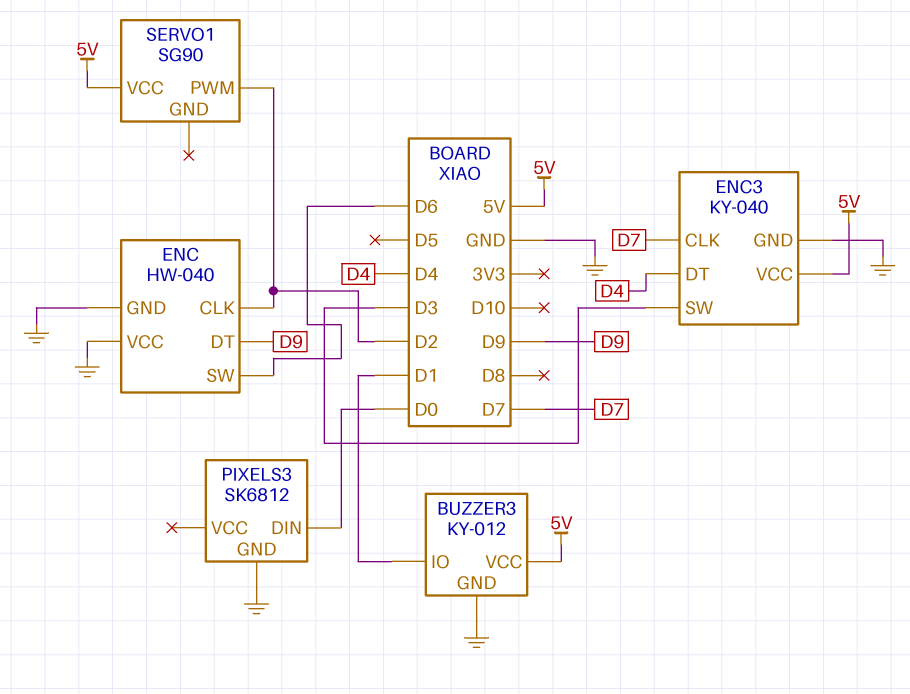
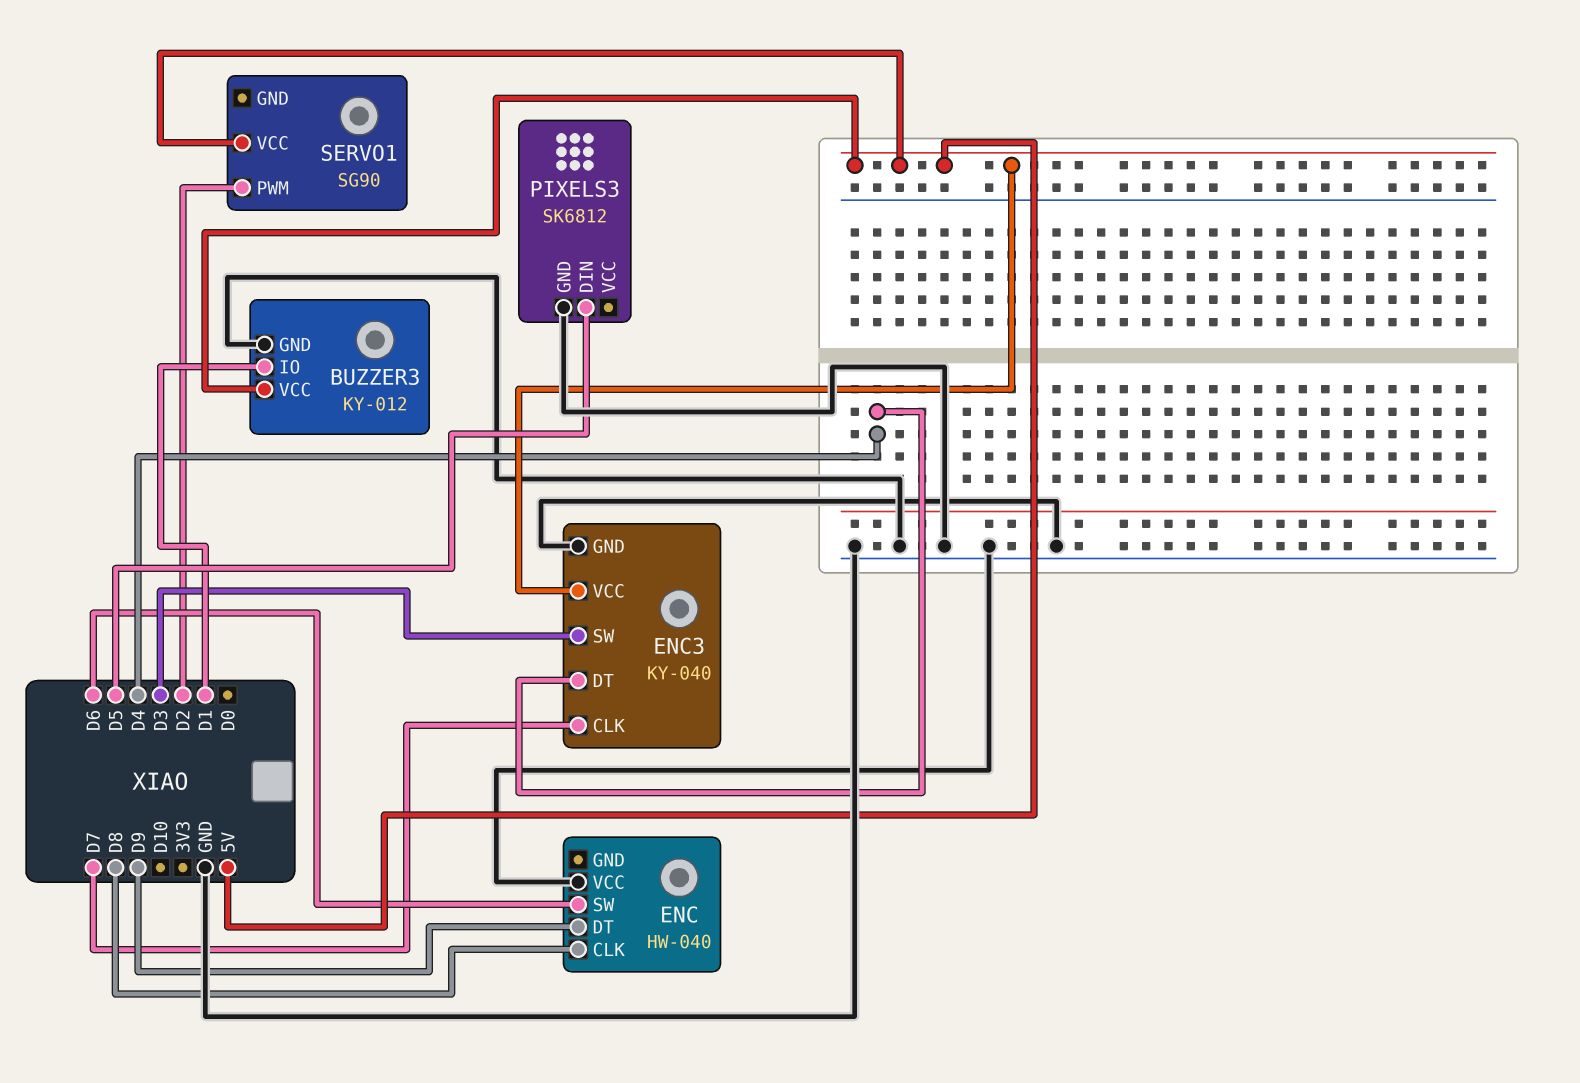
ENC pin CLK: D2 -> D8
ENC pin GND: GND -> none
PIXELS3 pin DIN: D0 -> D5

